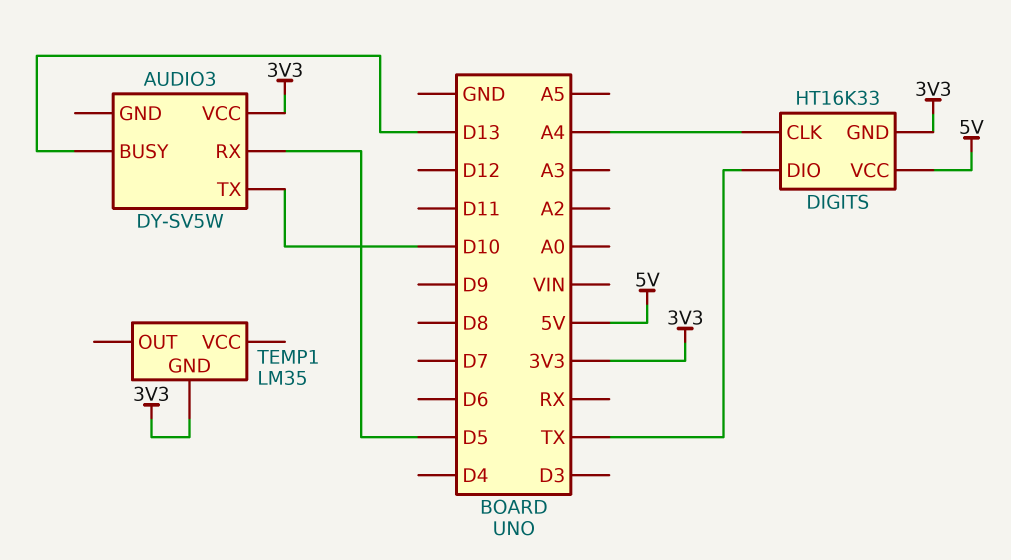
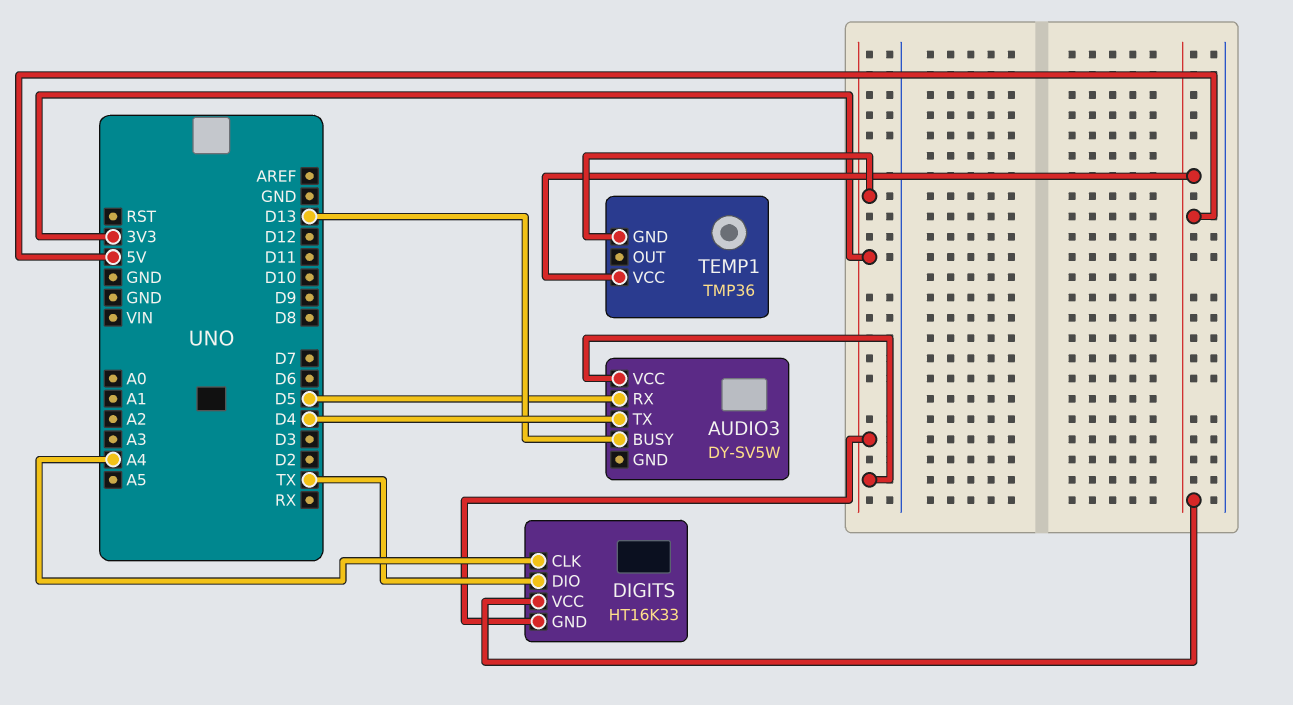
AUDIO3 pin TX: D10 -> D4
TEMP1: LM35 -> TMP36
TEMP1 pin VCC: none -> 5V

